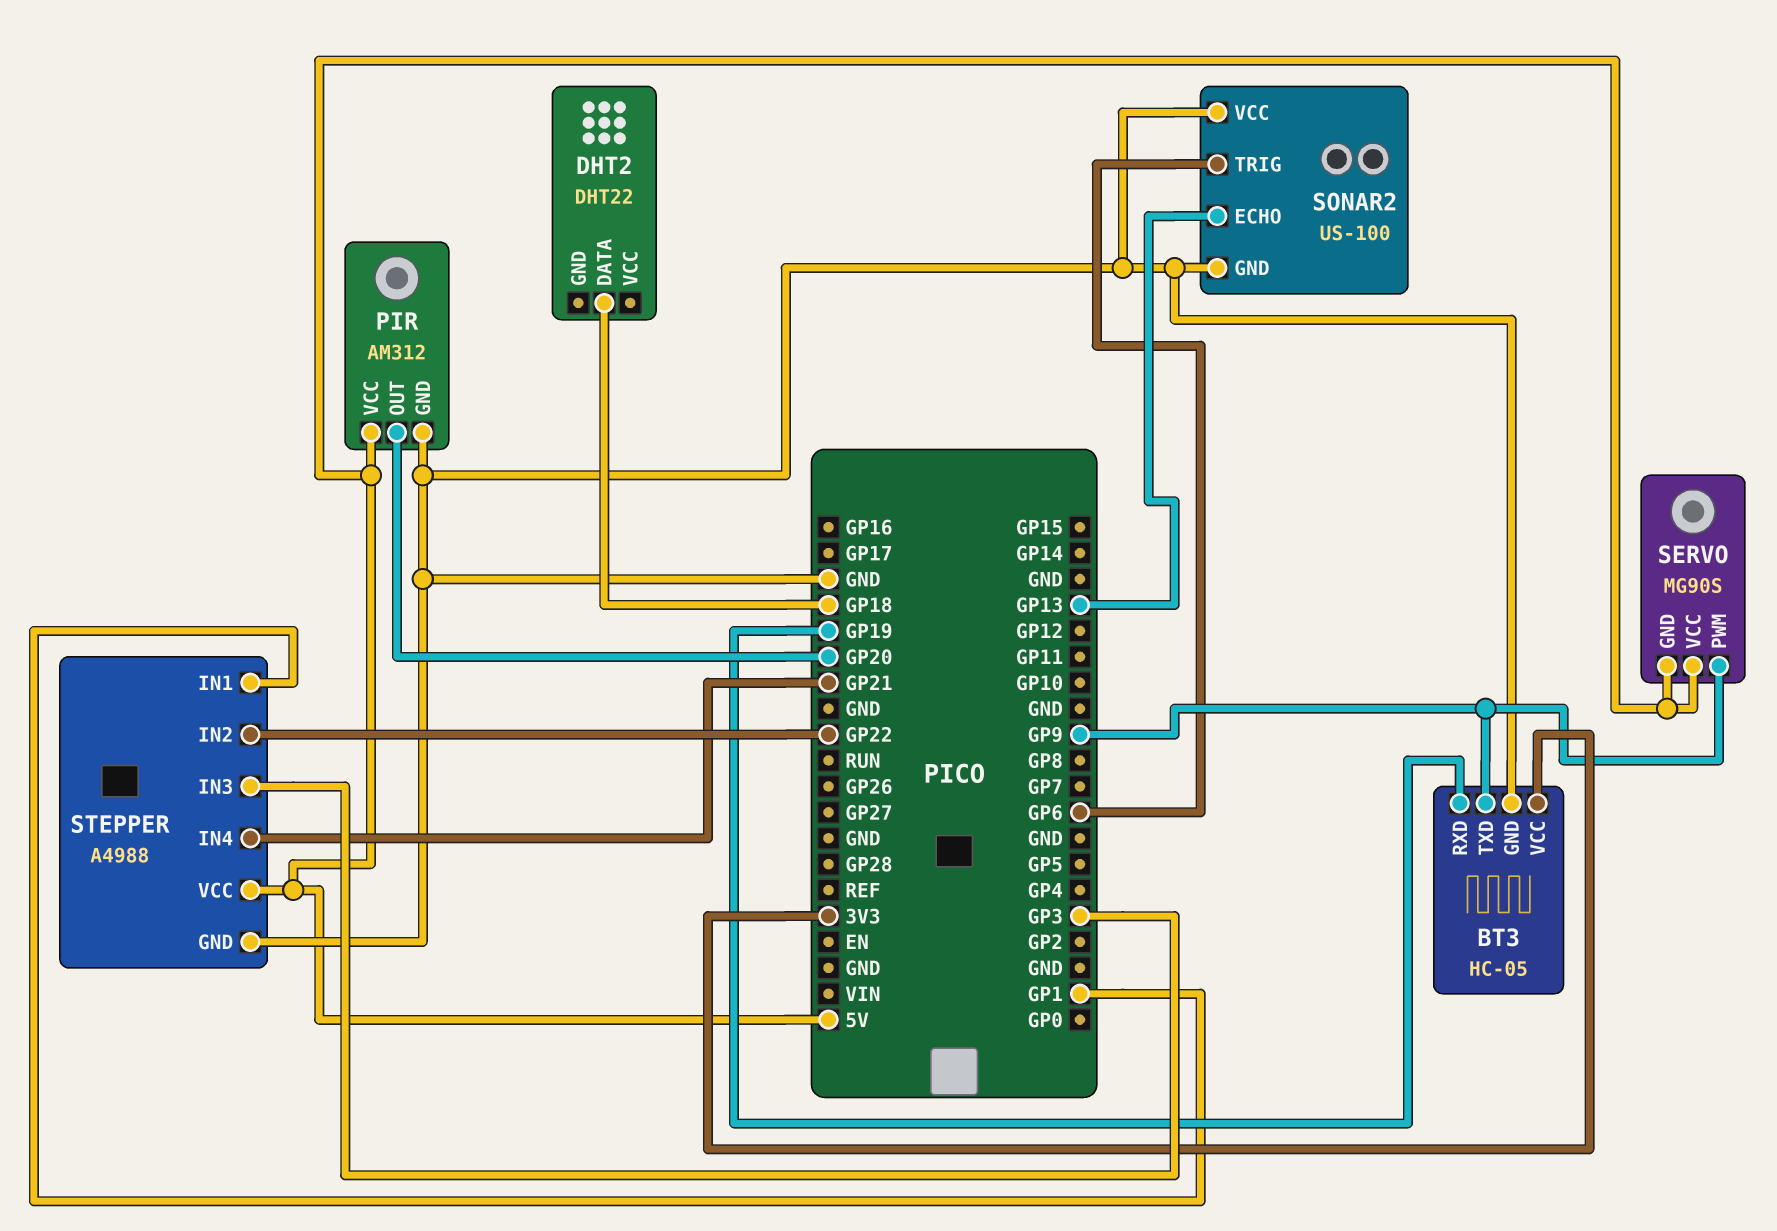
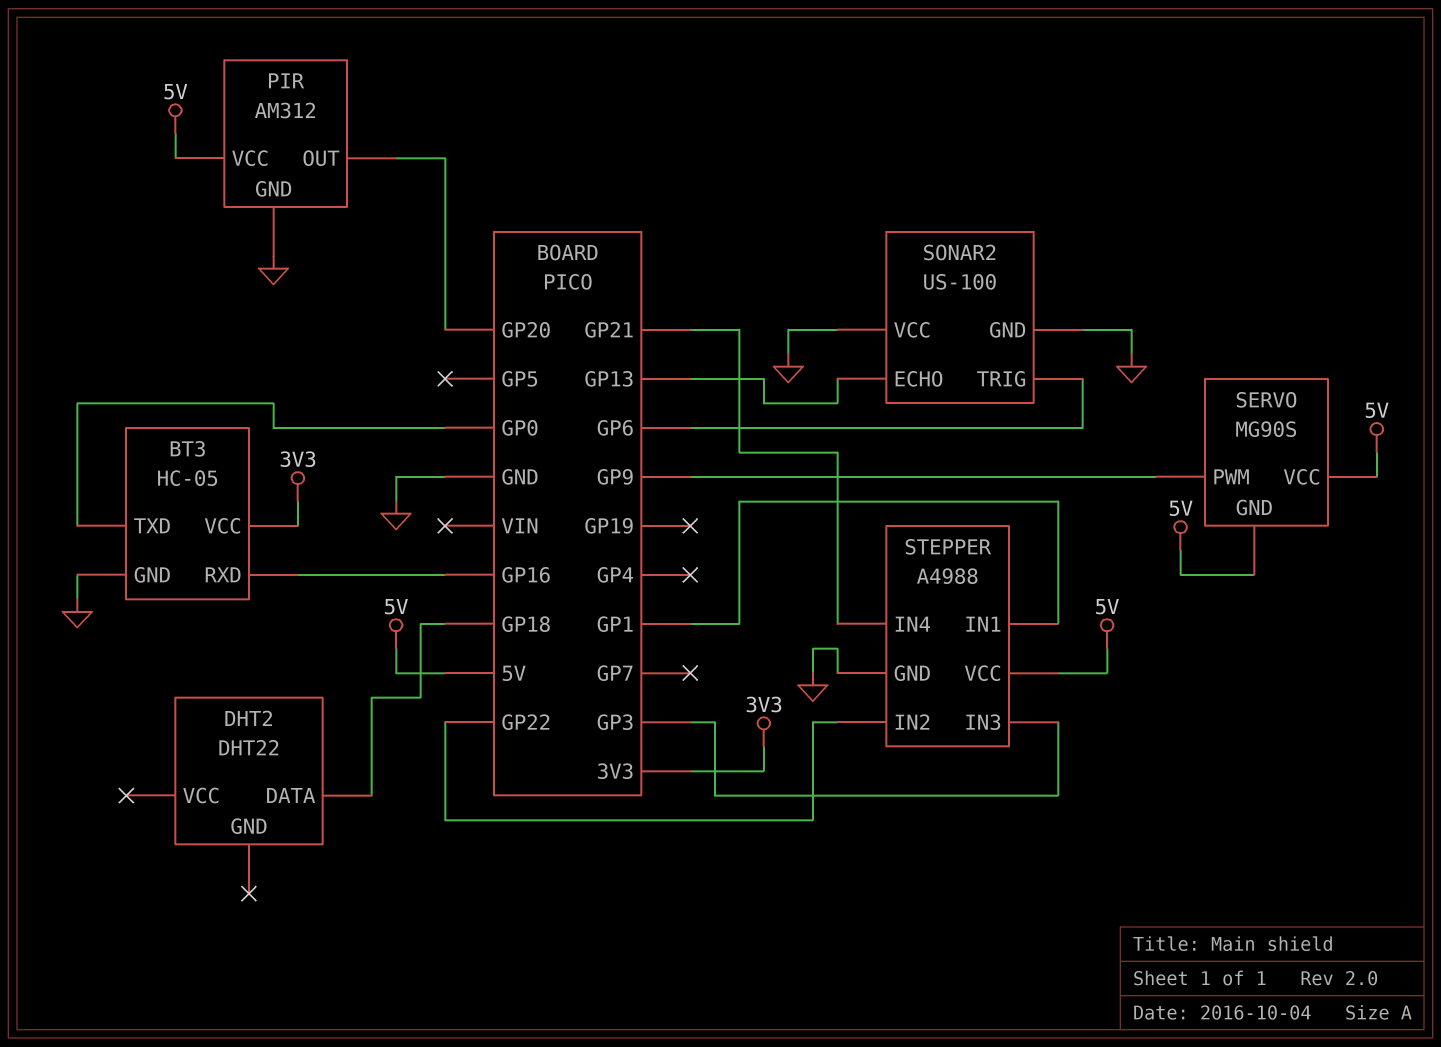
BT3 pin RXD: GP19 -> GP16
BT3 pin TXD: GP9 -> GP0

